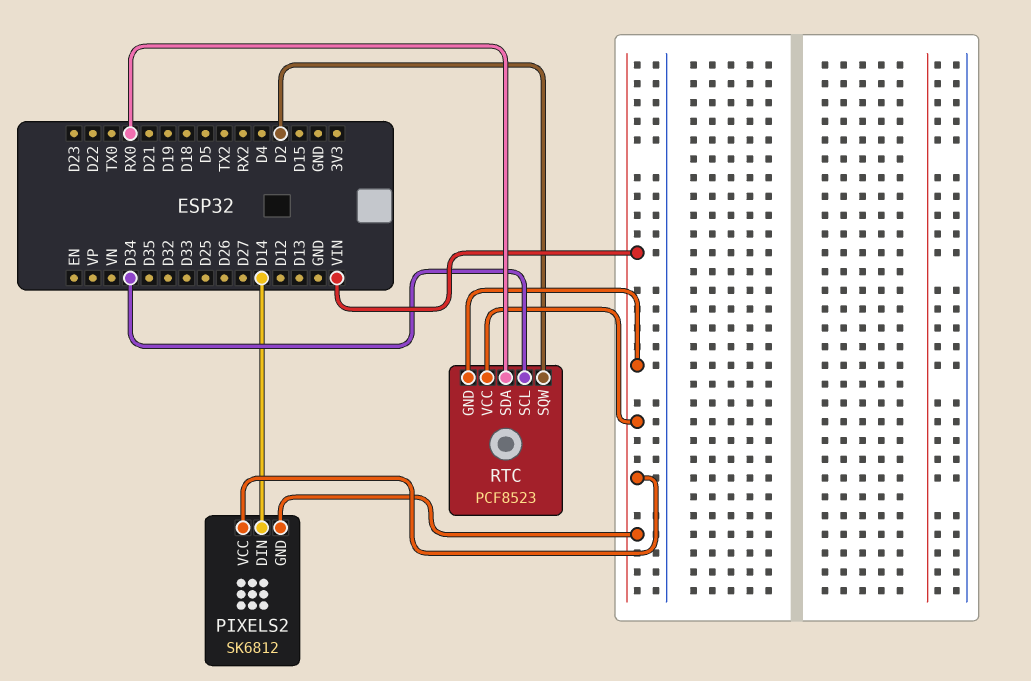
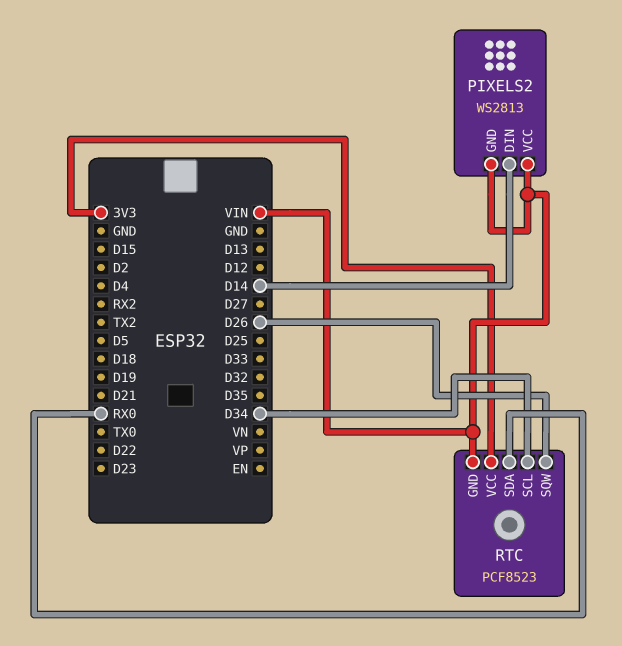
PIXELS2: SK6812 -> WS2813
RTC pin SQW: D2 -> D26
RTC pin VCC: VIN -> 3V3

